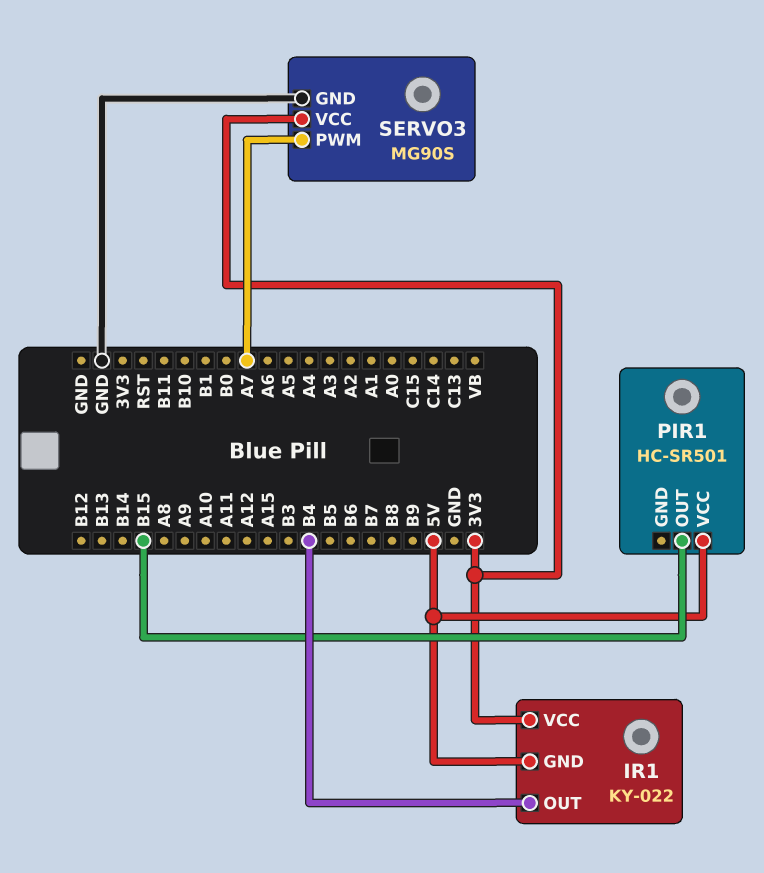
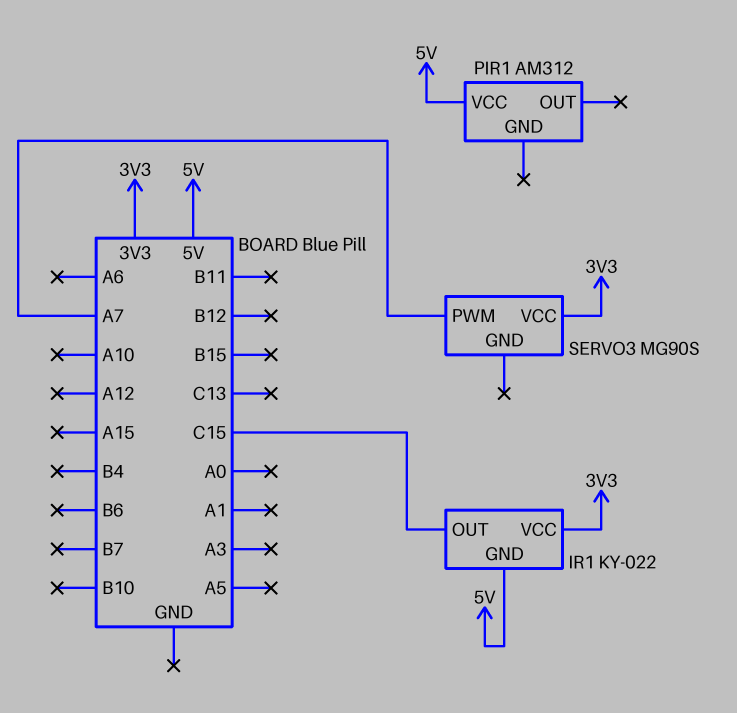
IR1 pin OUT: B4 -> C15
PIR1: HC-SR501 -> AM312
PIR1 pin OUT: B15 -> none
SERVO3 pin GND: GND -> none

